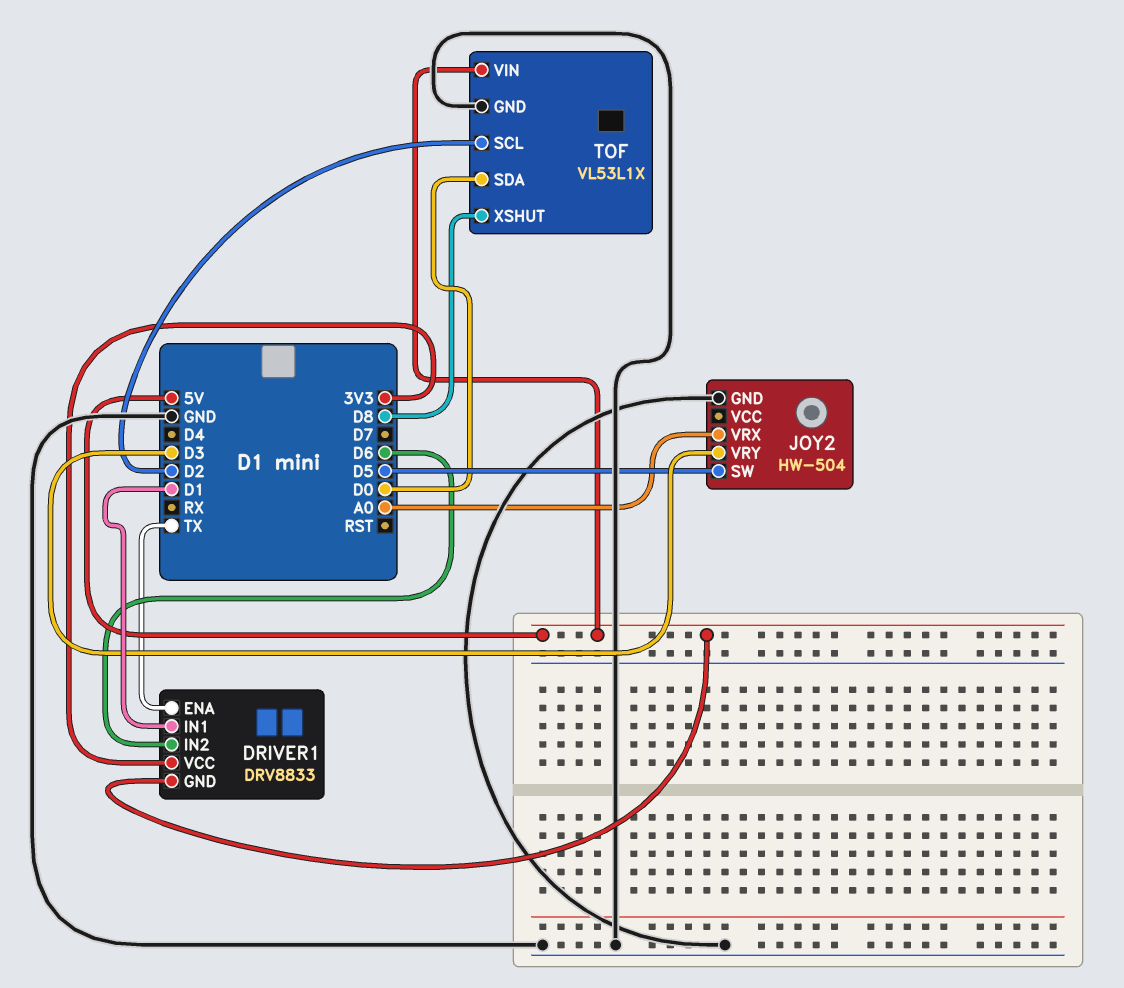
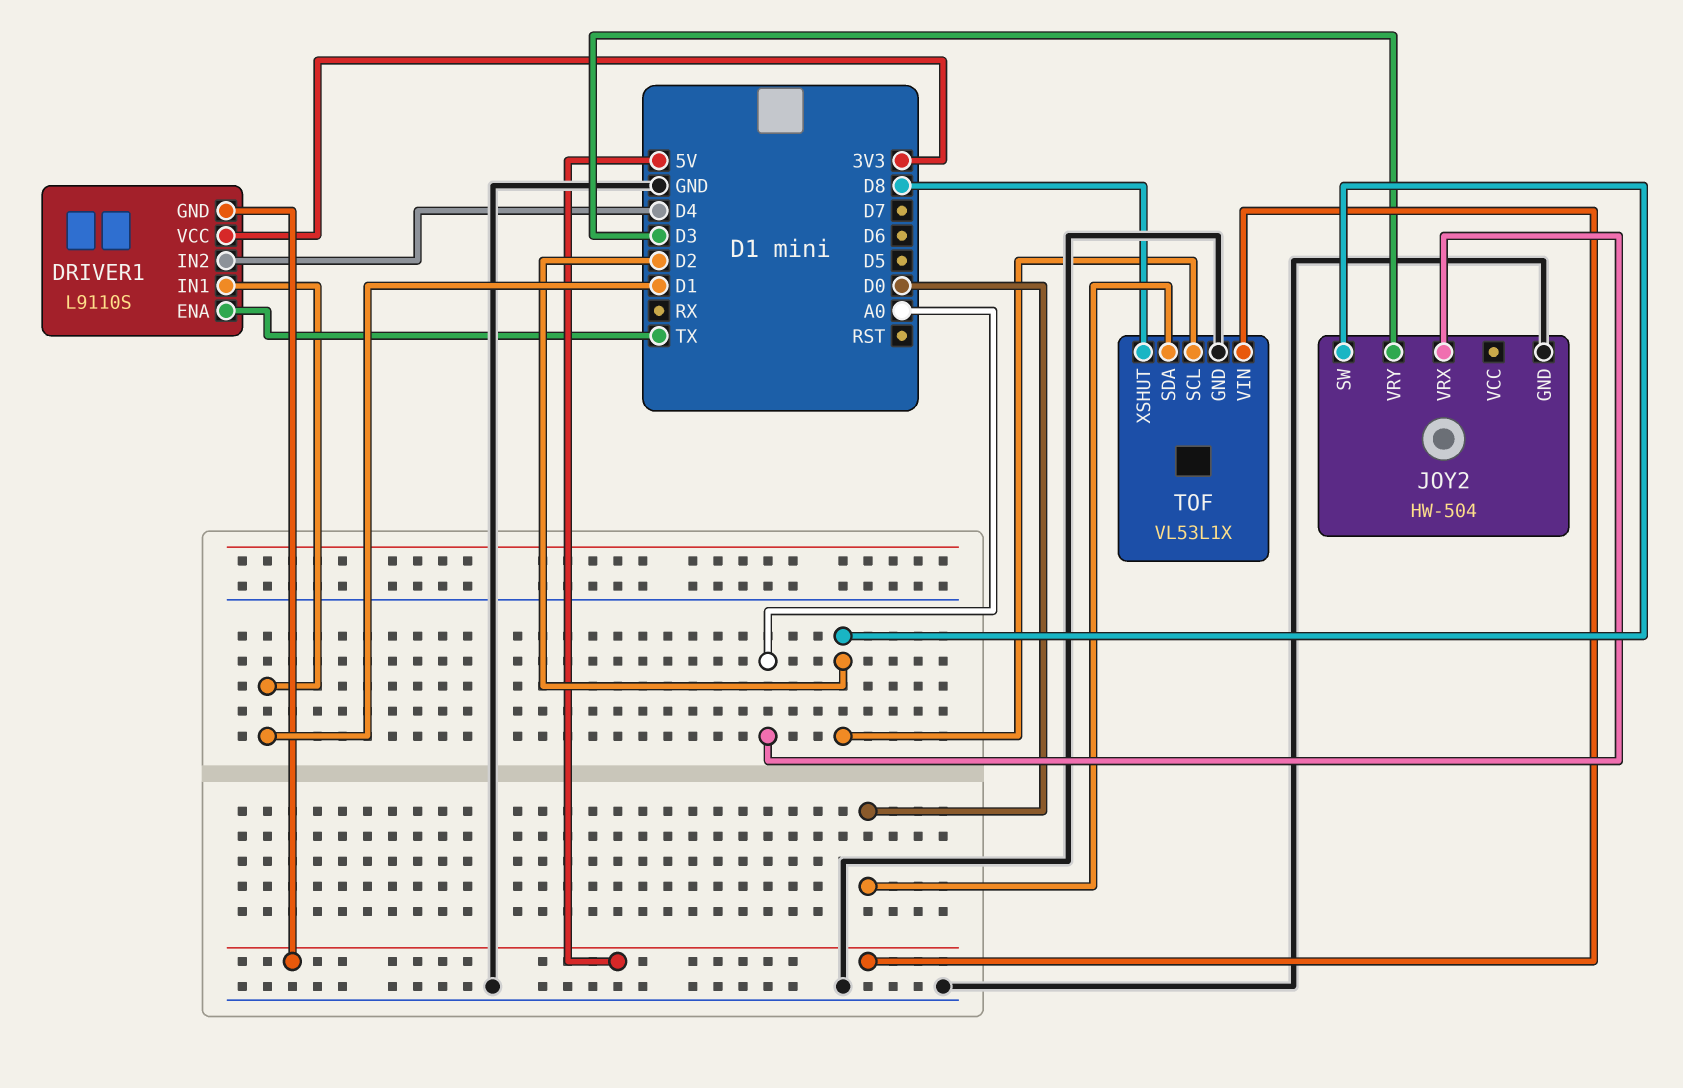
DRIVER1: DRV8833 -> L9110S
DRIVER1 pin IN2: D6 -> D4
JOY2 pin SW: D5 -> D2

